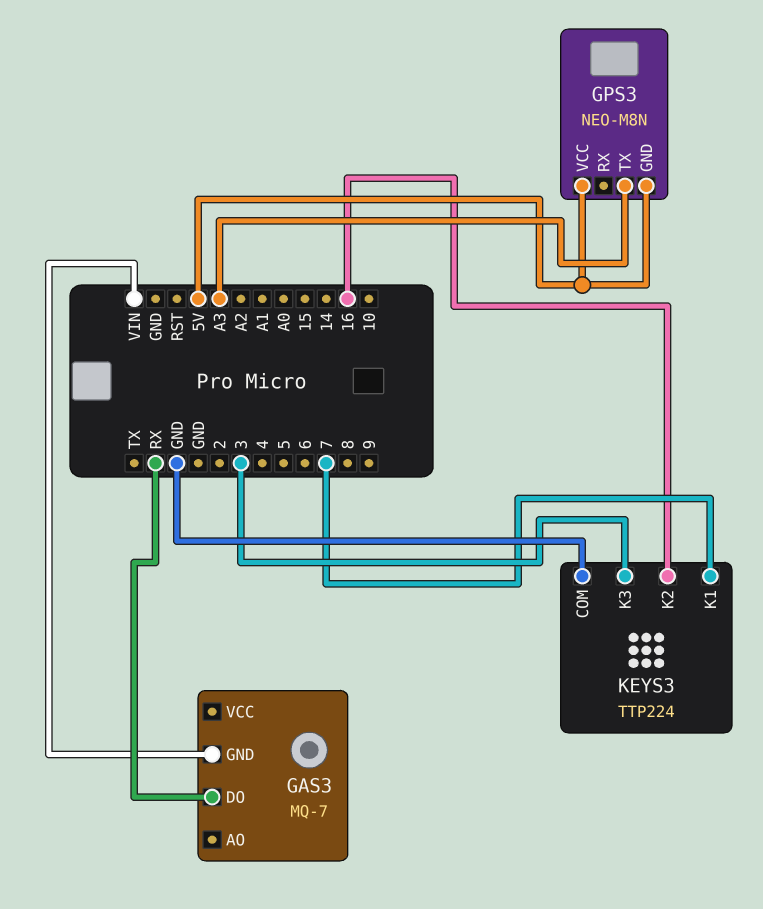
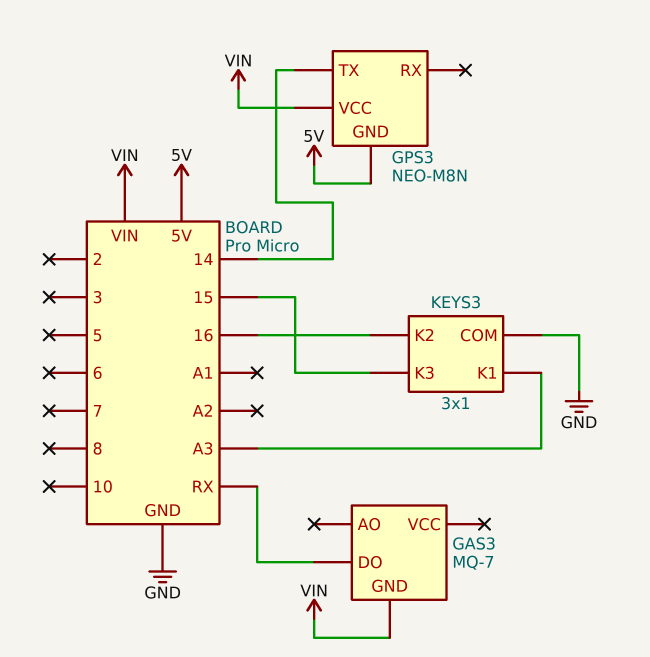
GPS3 pin TX: A3 -> 14
GPS3 pin VCC: 5V -> VIN
KEYS3: TTP224 -> 3x1
KEYS3 pin K1: 7 -> A3
KEYS3 pin K3: 3 -> 15

